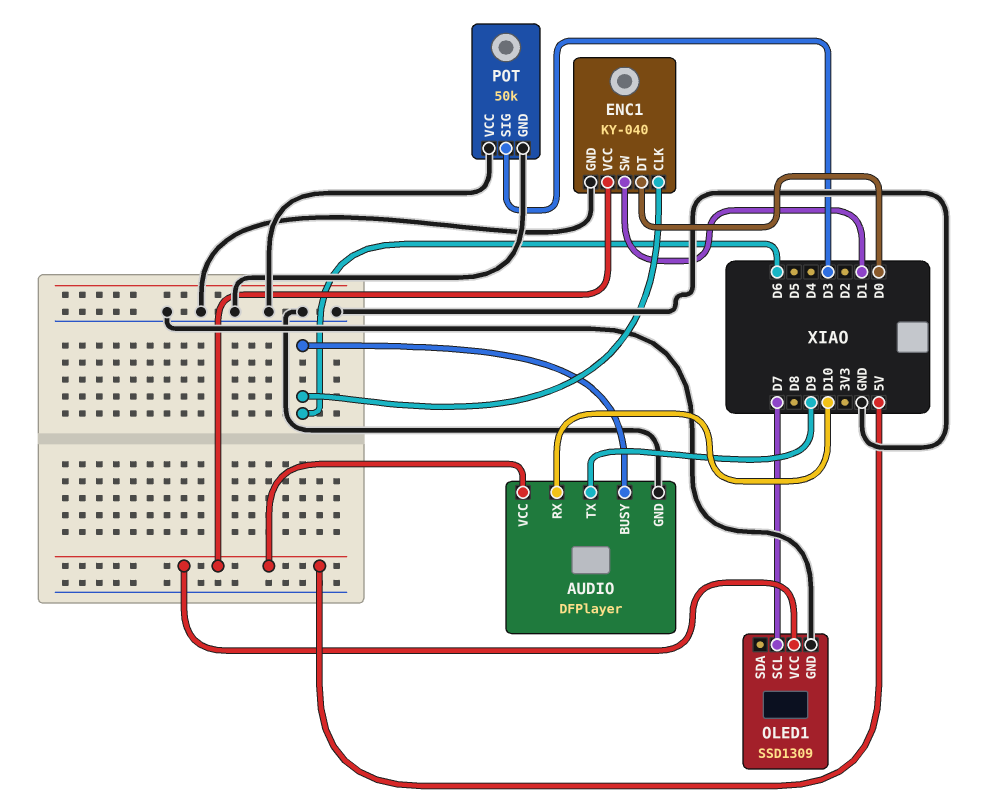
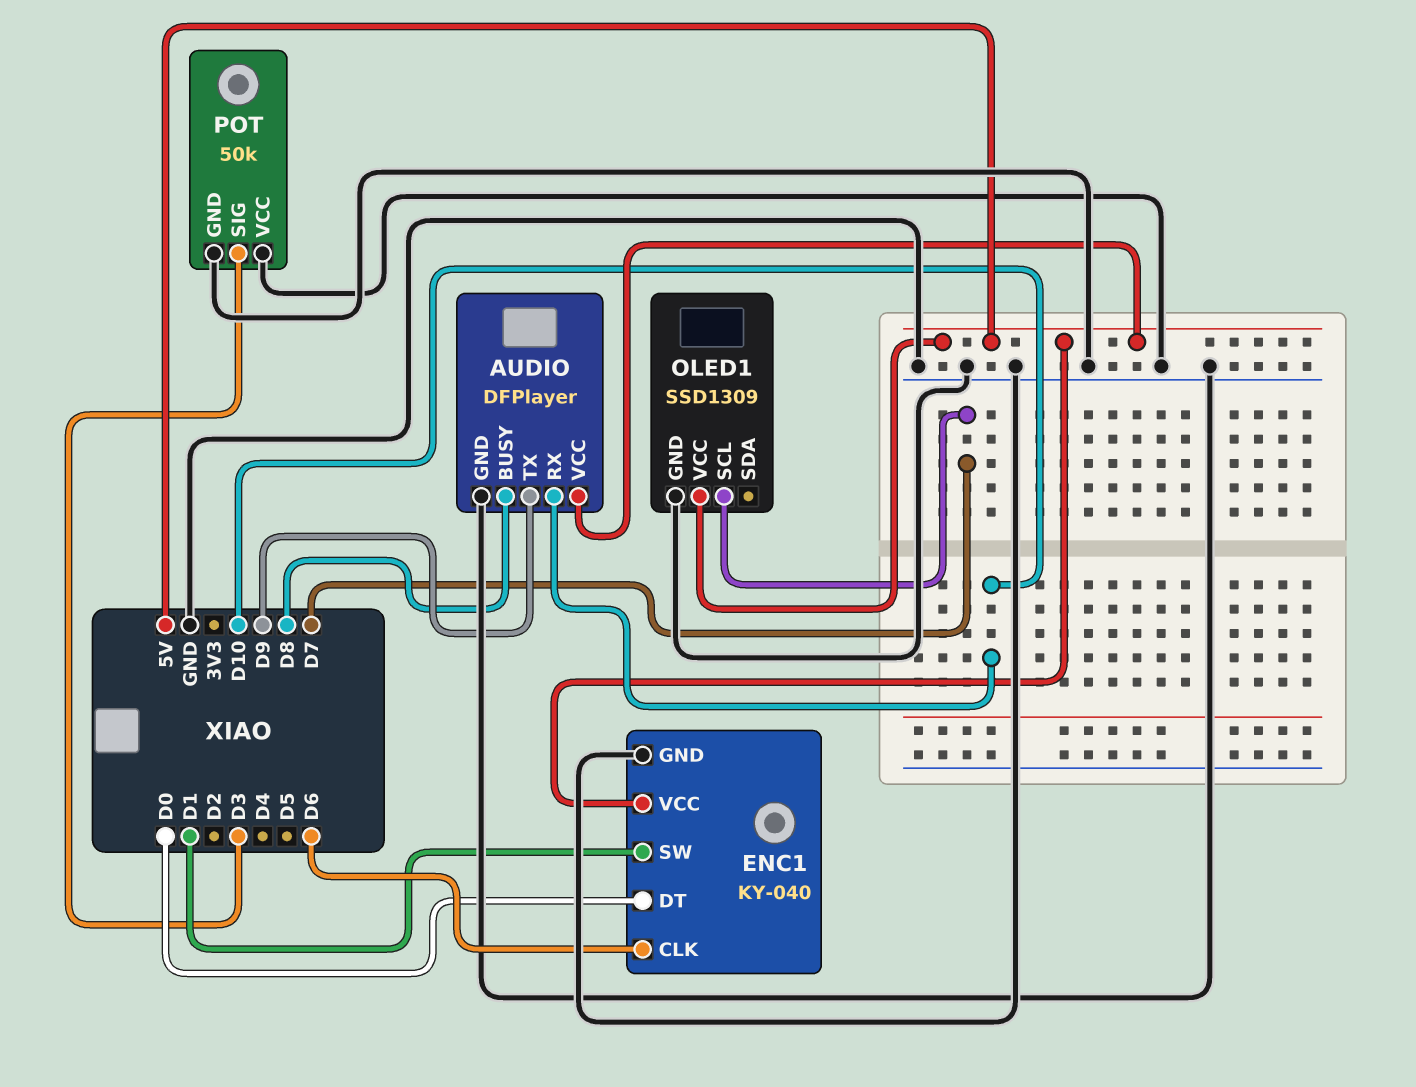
AUDIO pin BUSY: D6 -> D8

